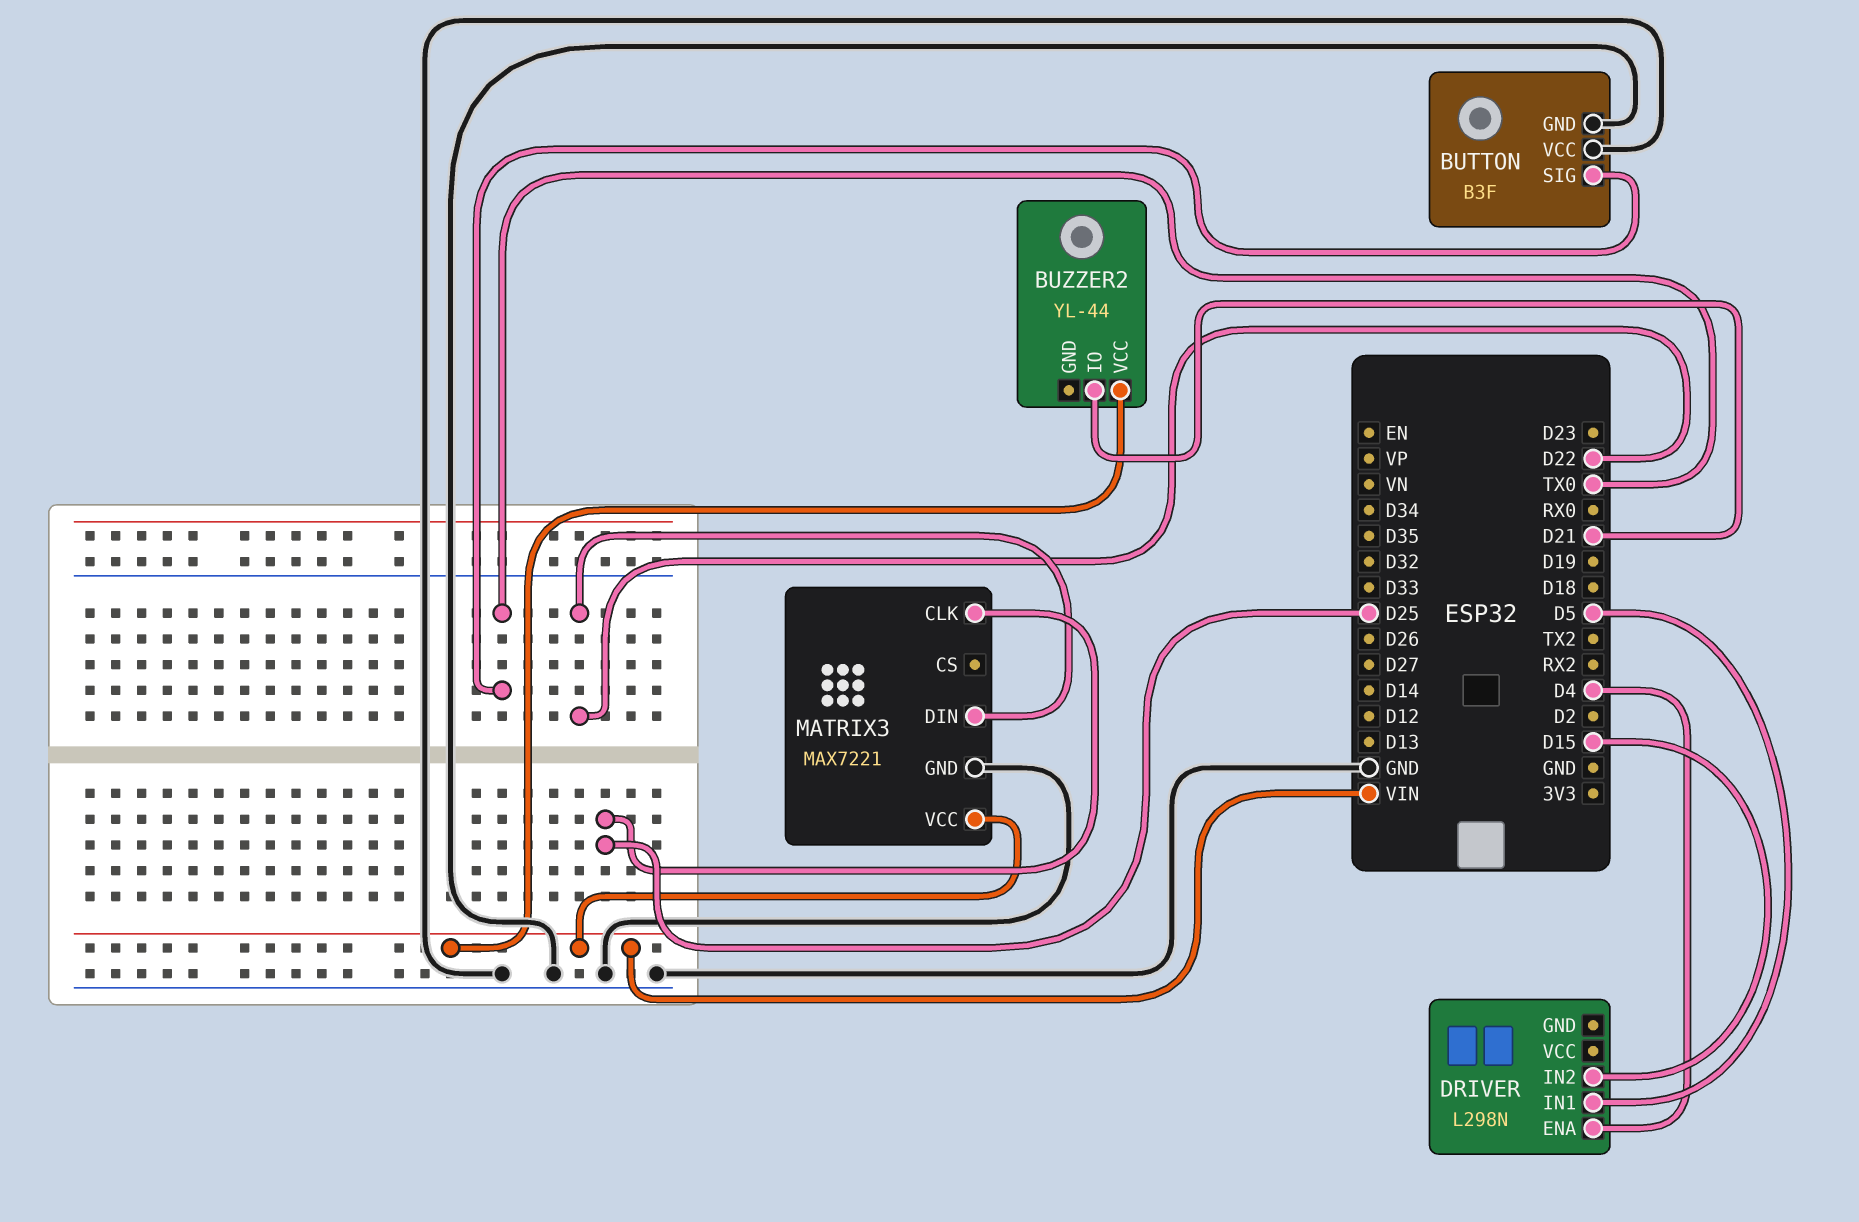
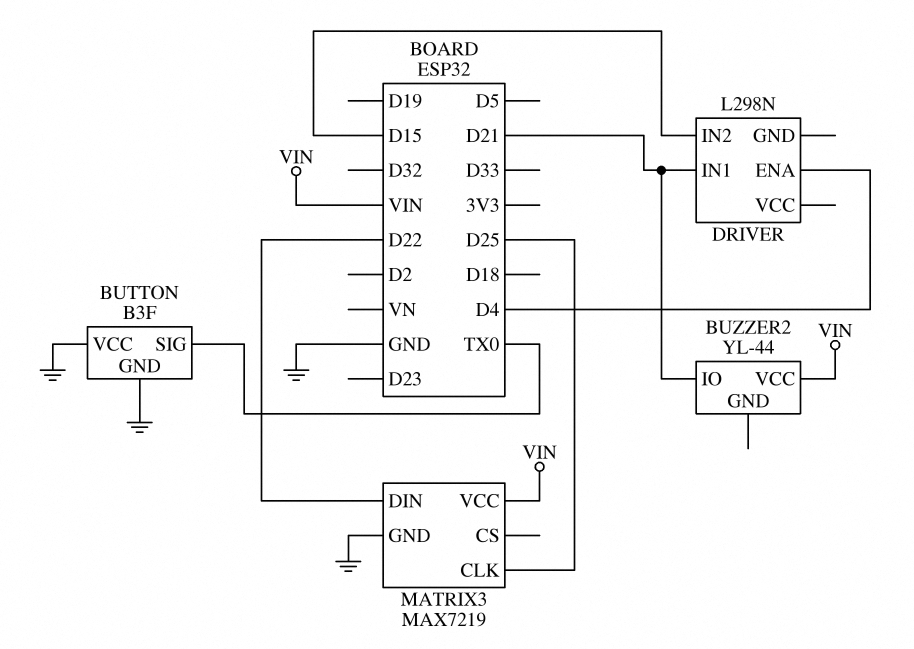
DRIVER pin IN1: D5 -> D21
MATRIX3: MAX7221 -> MAX7219

